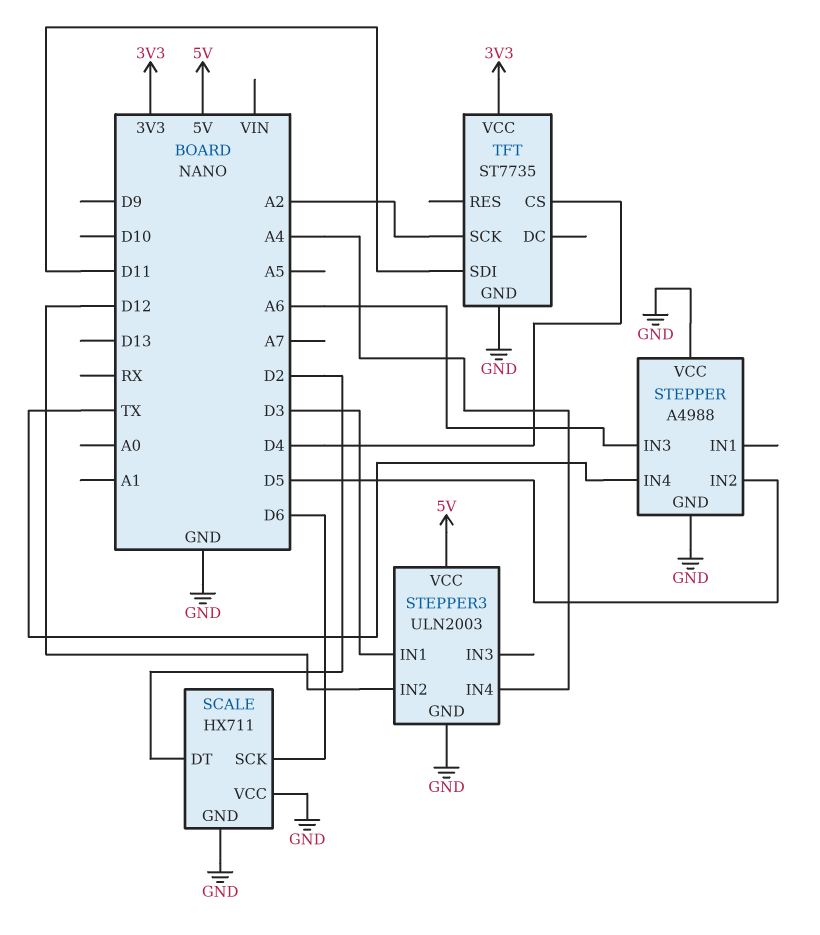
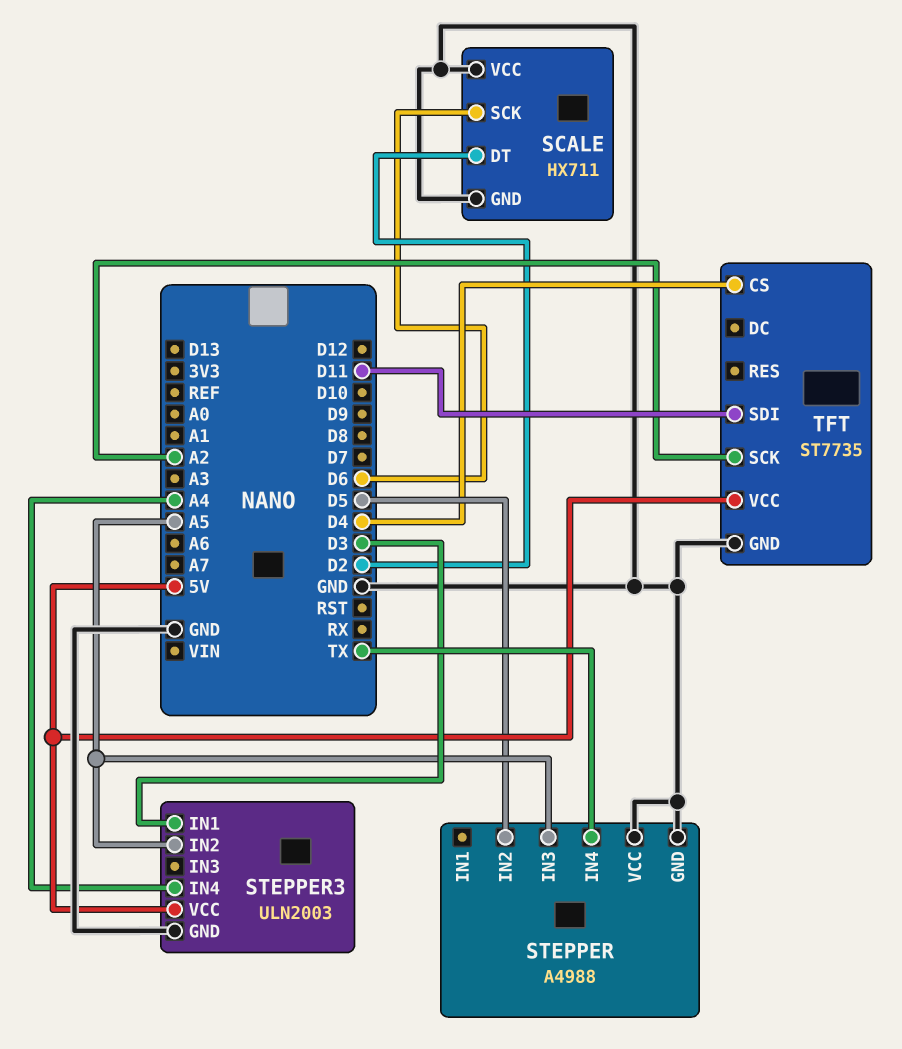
STEPPER pin IN3: A6 -> A5
STEPPER3 pin IN2: D12 -> A5
TFT pin VCC: 3V3 -> 5V

